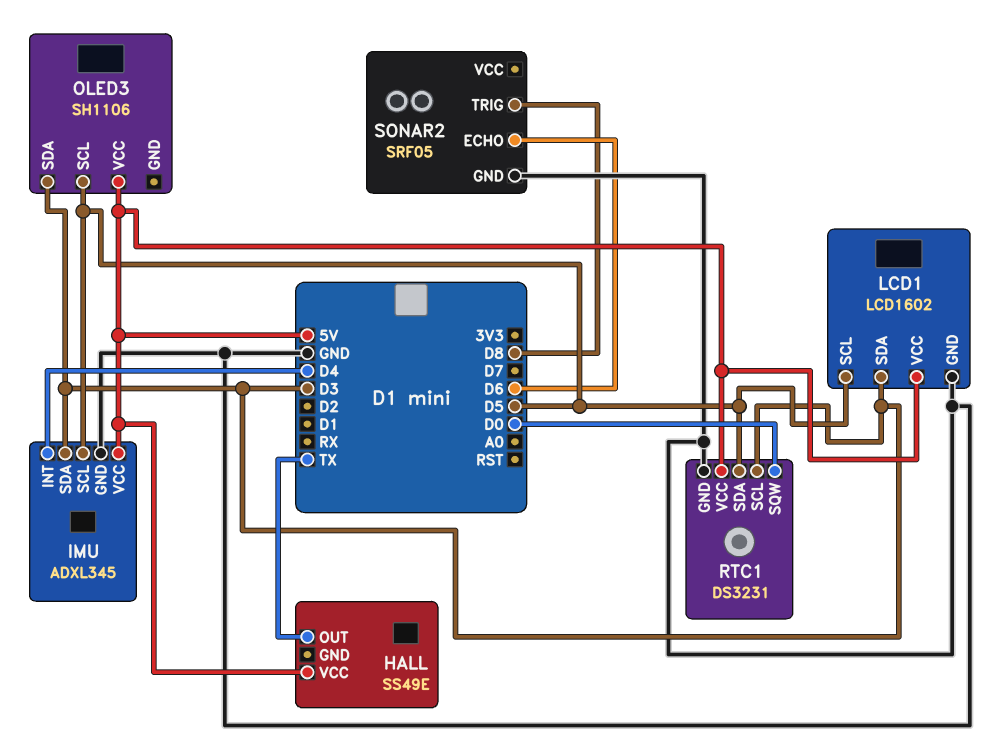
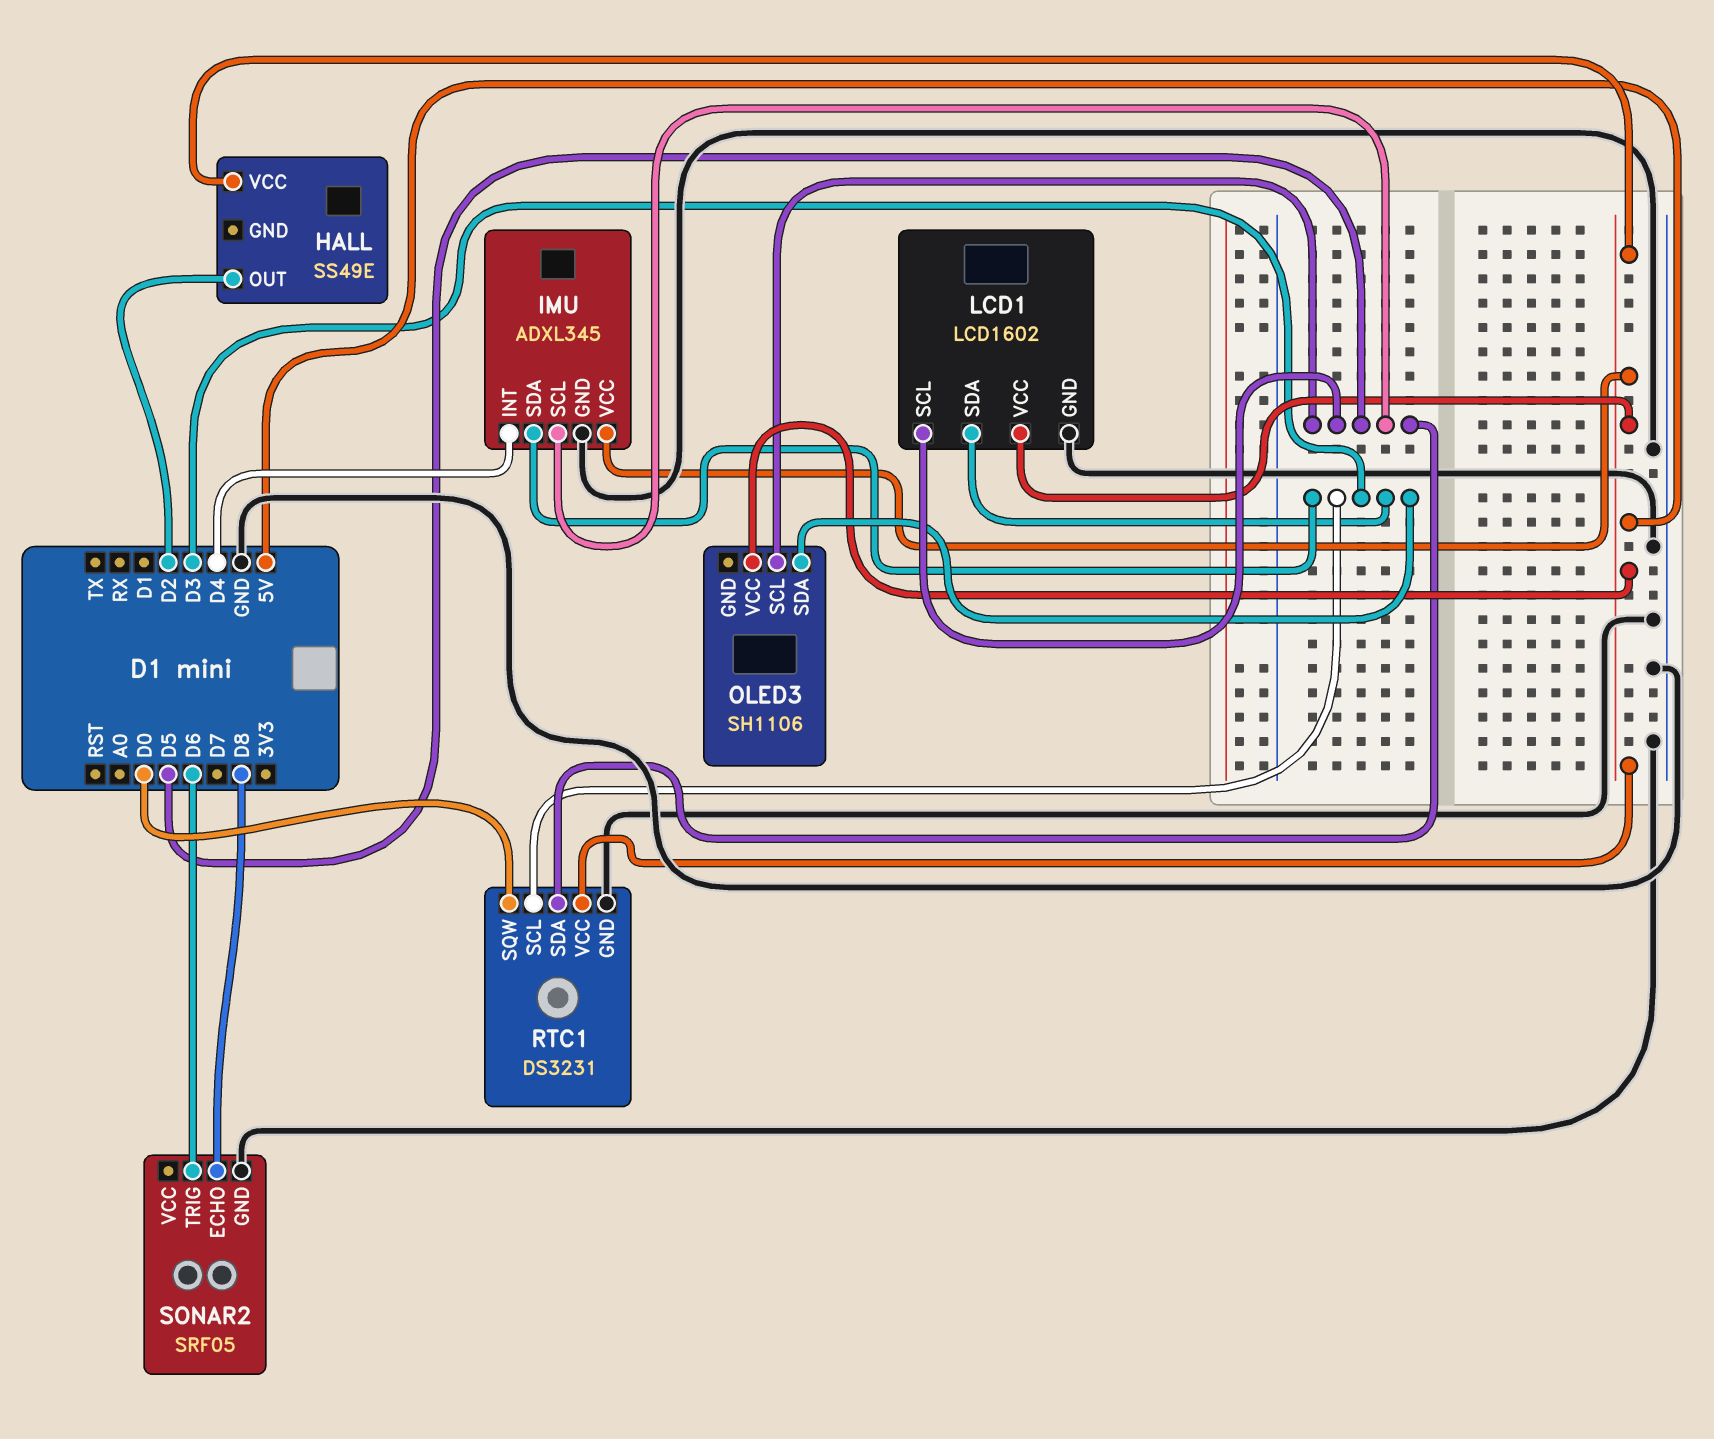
HALL pin OUT: TX -> D2
SONAR2 pin ECHO: D6 -> D8
SONAR2 pin TRIG: D8 -> D6

